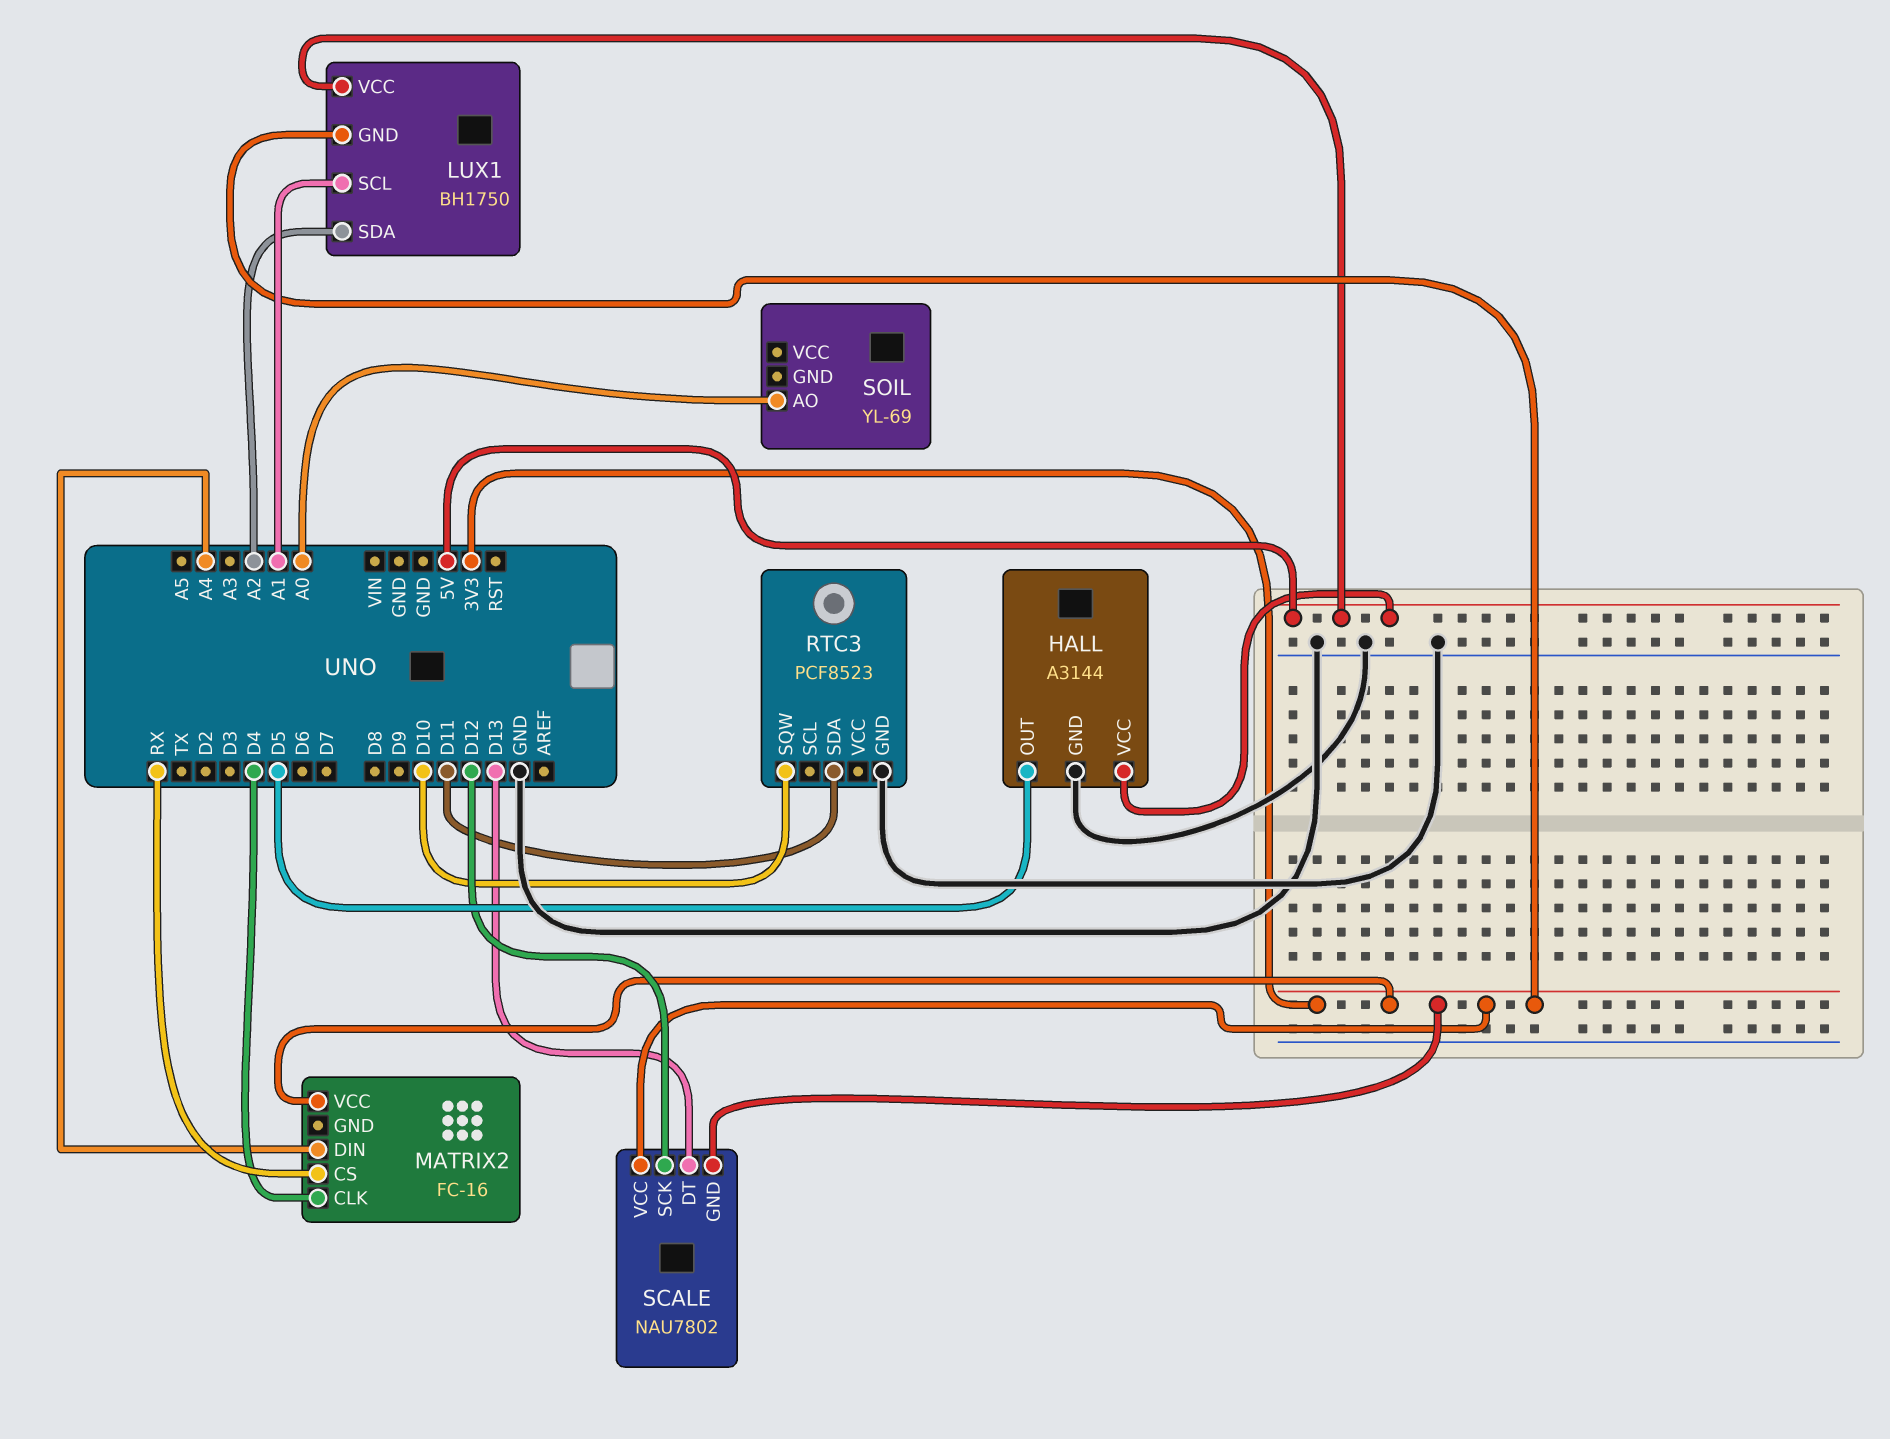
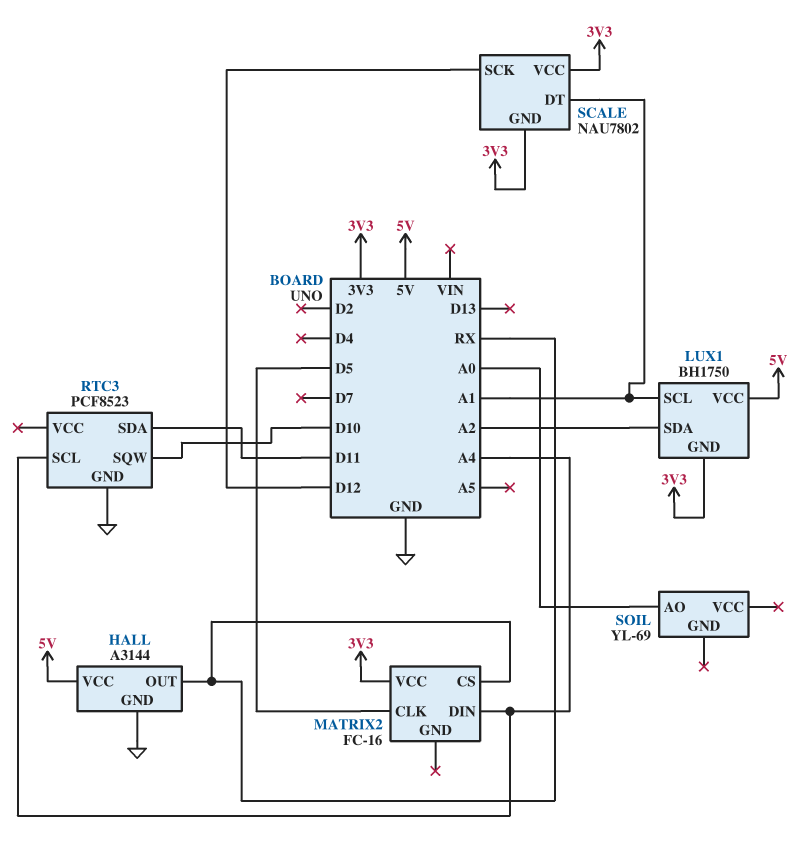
HALL pin OUT: D5 -> RX
MATRIX2 pin CLK: D4 -> D5
RTC3 pin SCL: none -> A4
SCALE pin DT: D13 -> A1

